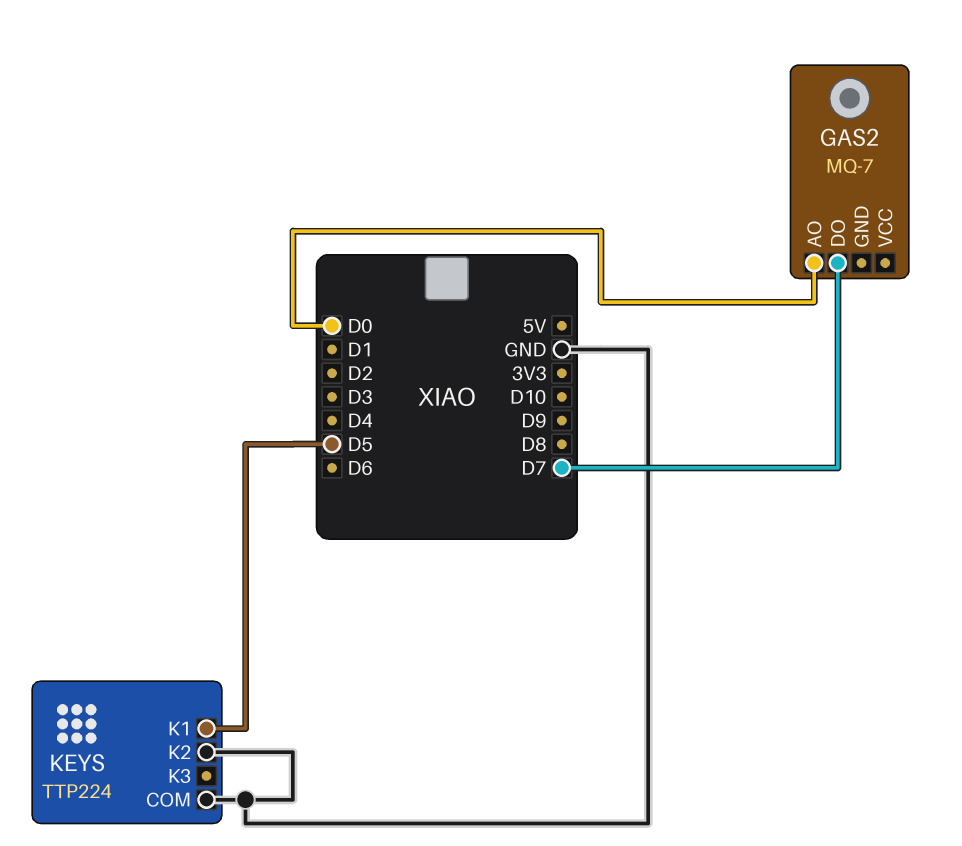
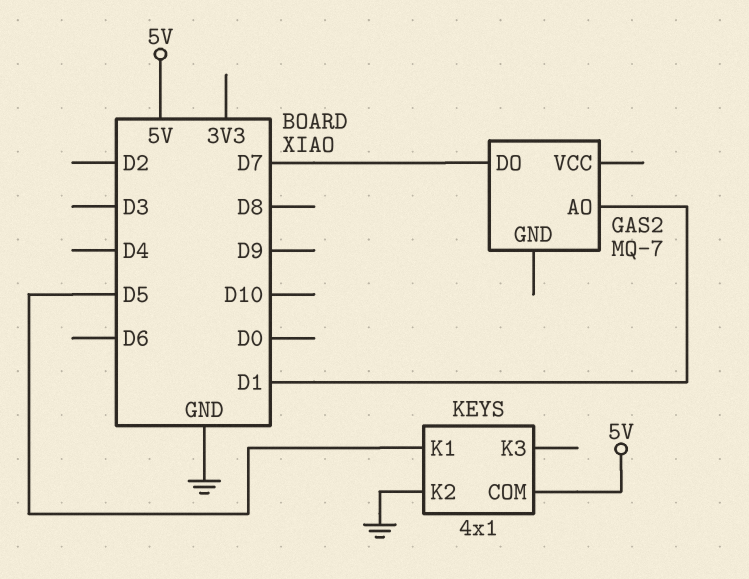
GAS2 pin AO: D0 -> D1
KEYS: TTP224 -> 4x1
KEYS pin COM: GND -> 5V

